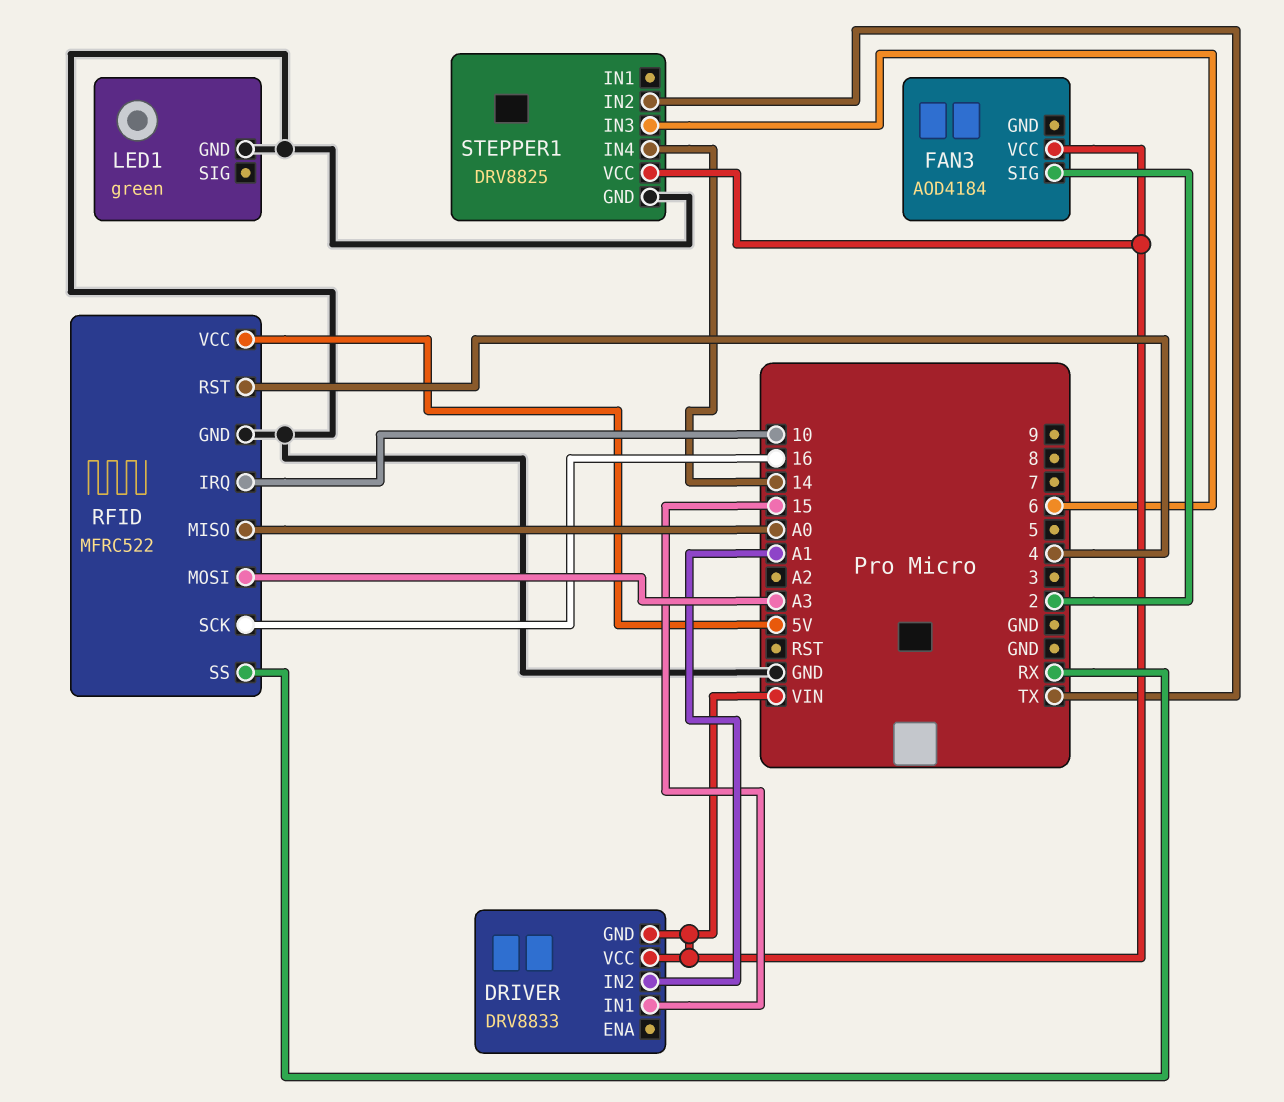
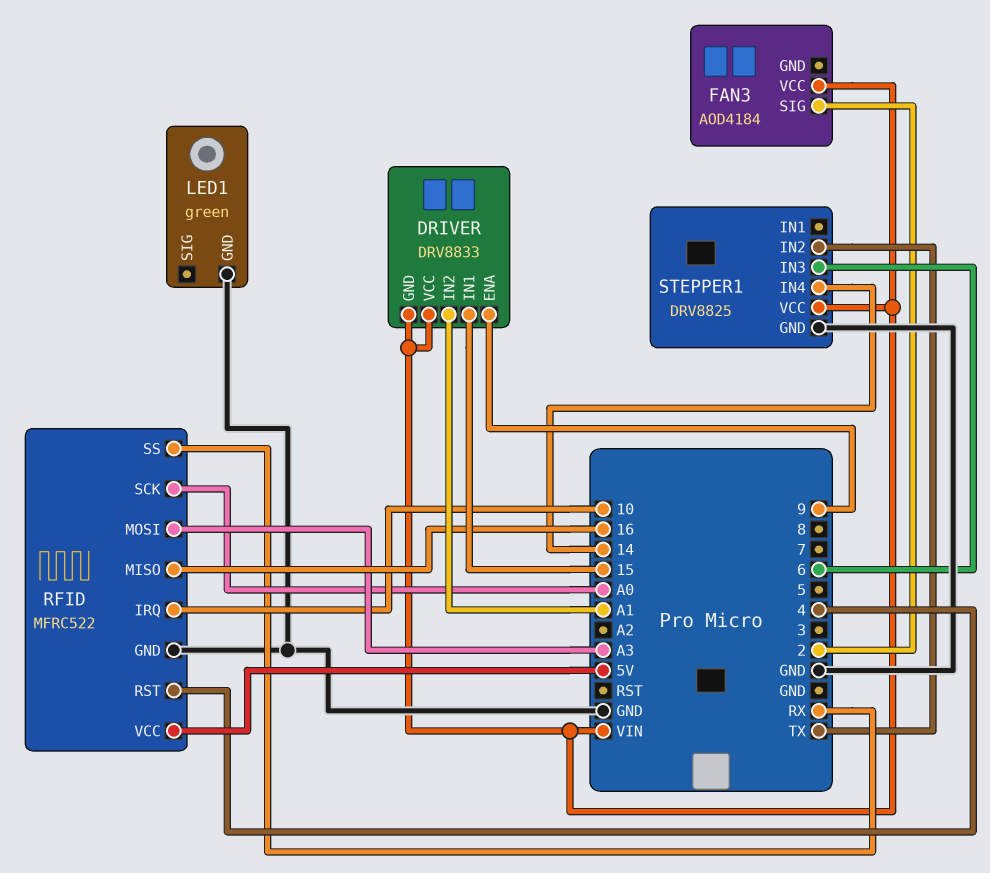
DRIVER pin ENA: none -> 9
RFID pin MISO: A0 -> 16
RFID pin SCK: 16 -> A0

